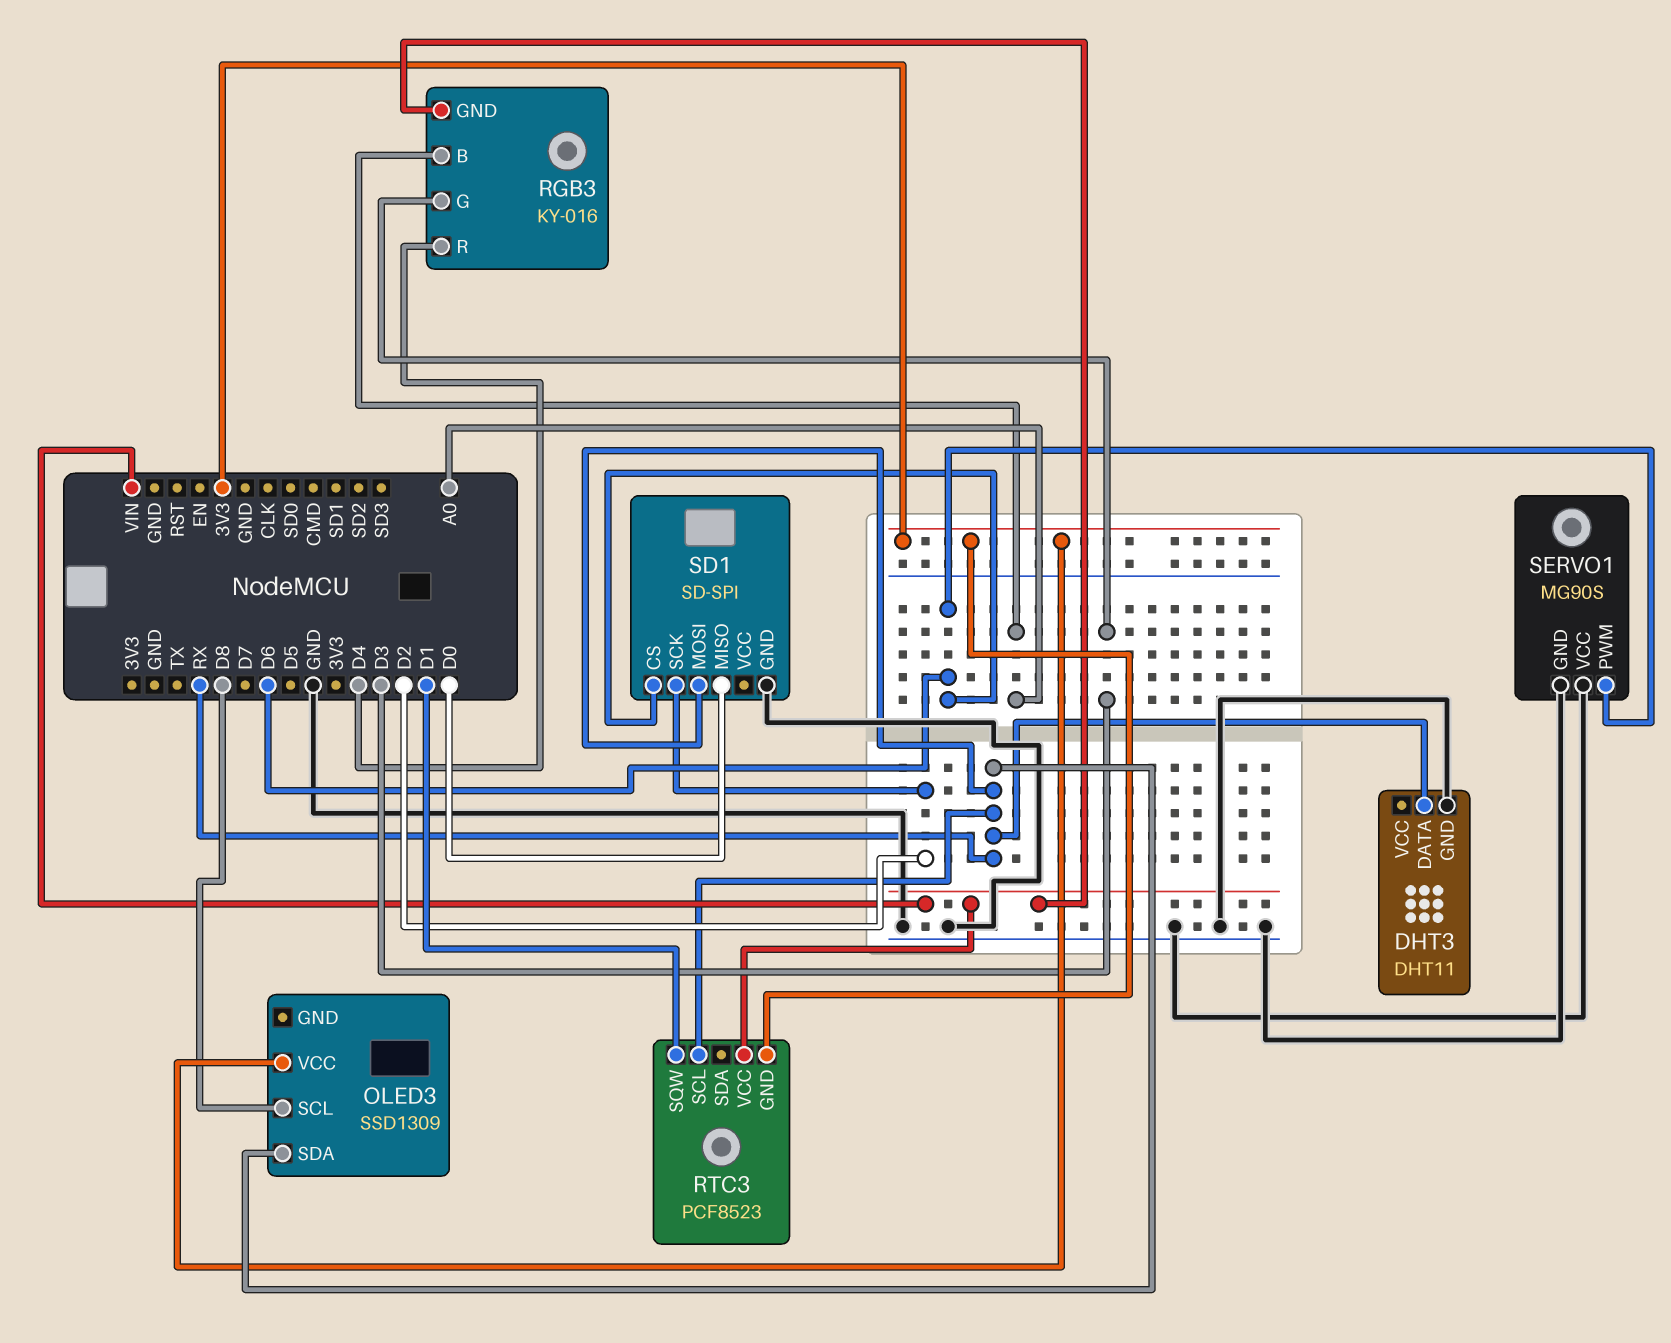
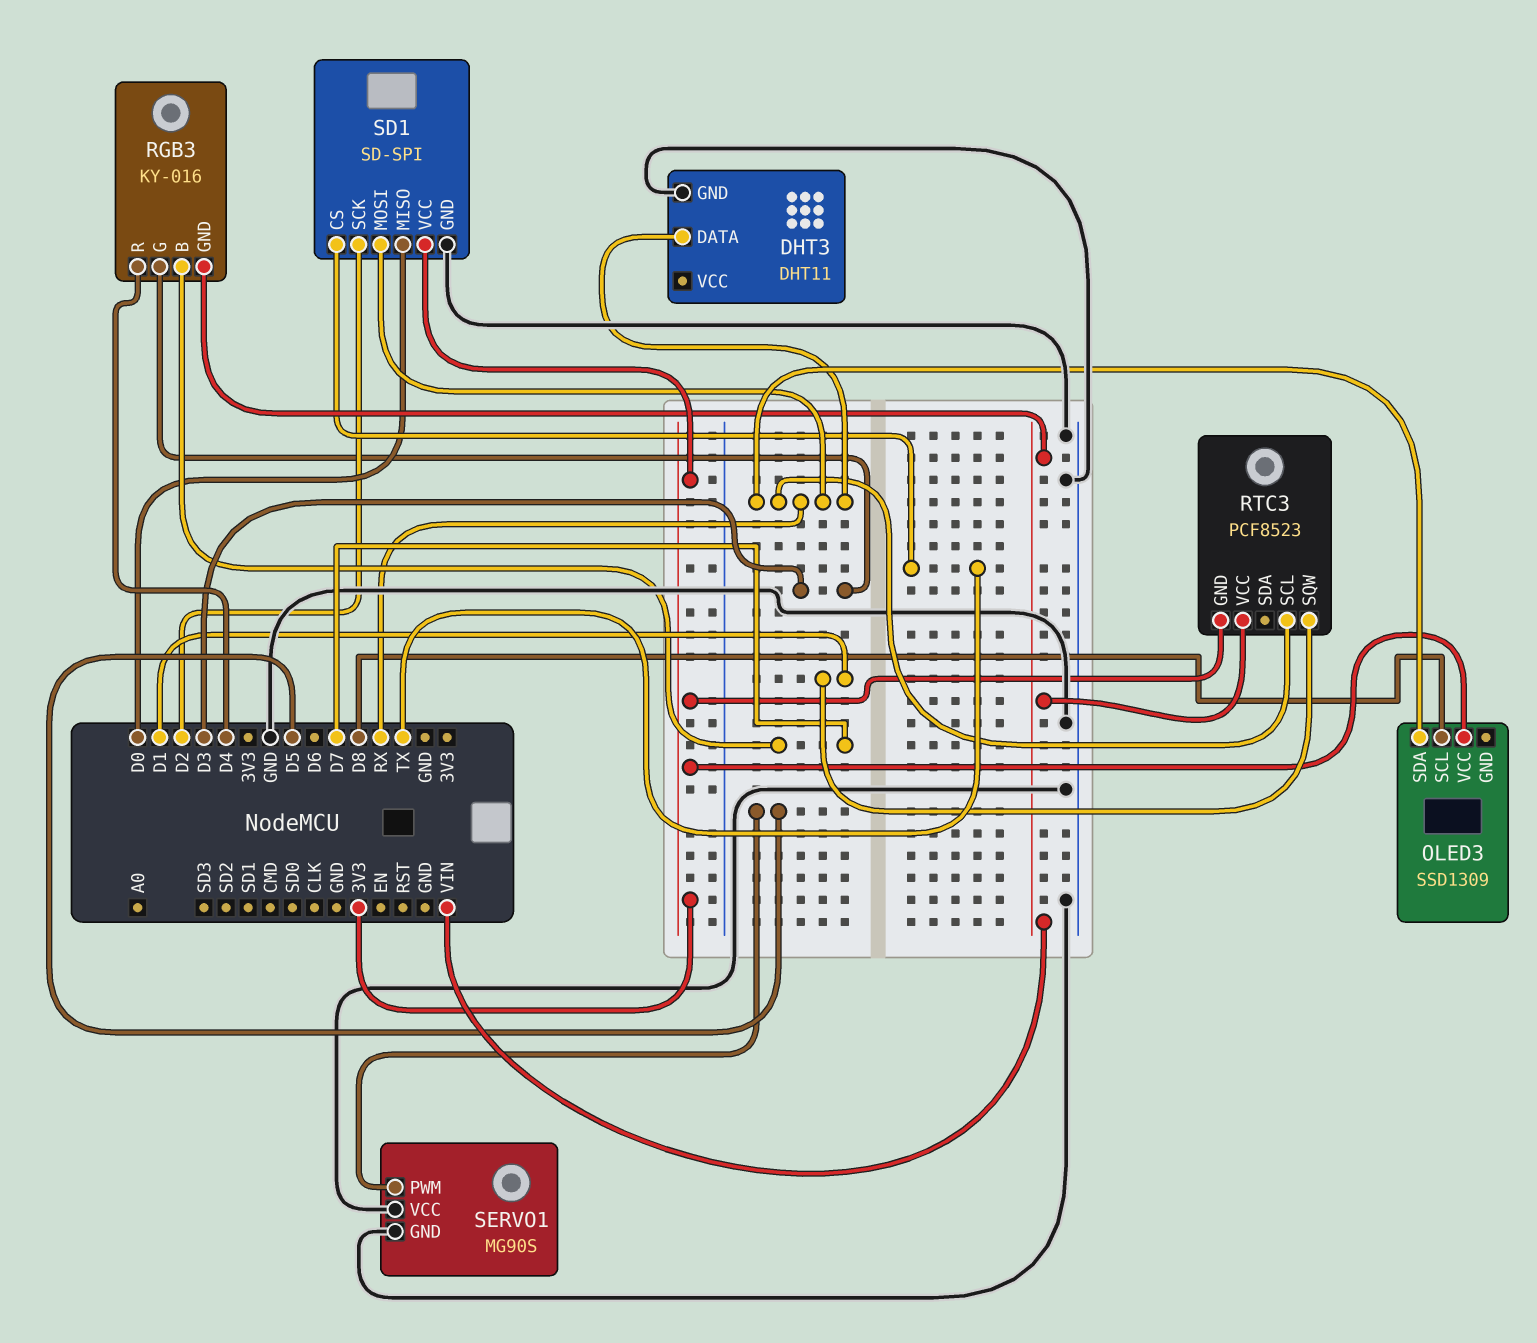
RGB3 pin B: A0 -> D7
SD1 pin CS: D6 -> TX
SD1 pin VCC: none -> 3V3
SERVO1 pin PWM: D6 -> D5

